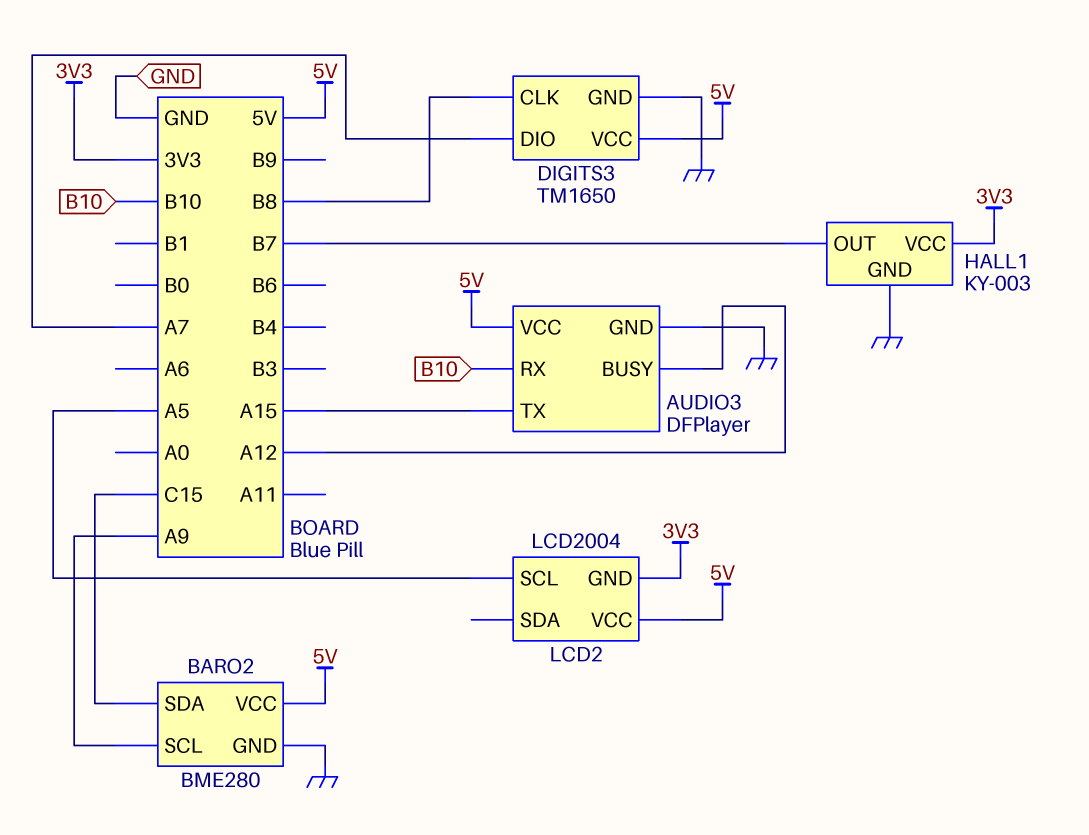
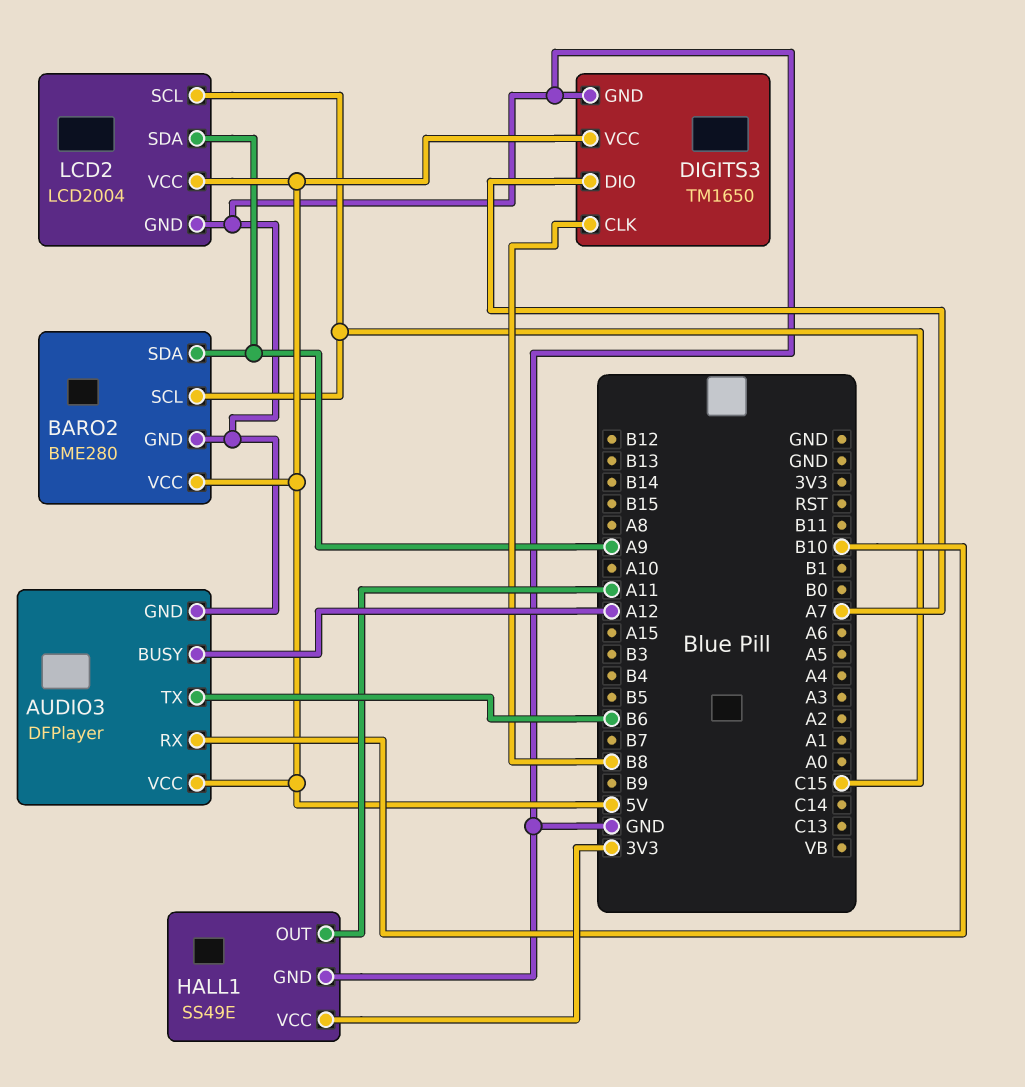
AUDIO3 pin TX: A15 -> B6
BARO2 pin SCL: A9 -> C15
BARO2 pin SDA: C15 -> A9
HALL1: KY-003 -> SS49E
HALL1 pin OUT: B7 -> A11
LCD2 pin GND: 3V3 -> GND
LCD2 pin SCL: A5 -> C15
LCD2 pin SDA: none -> A9

